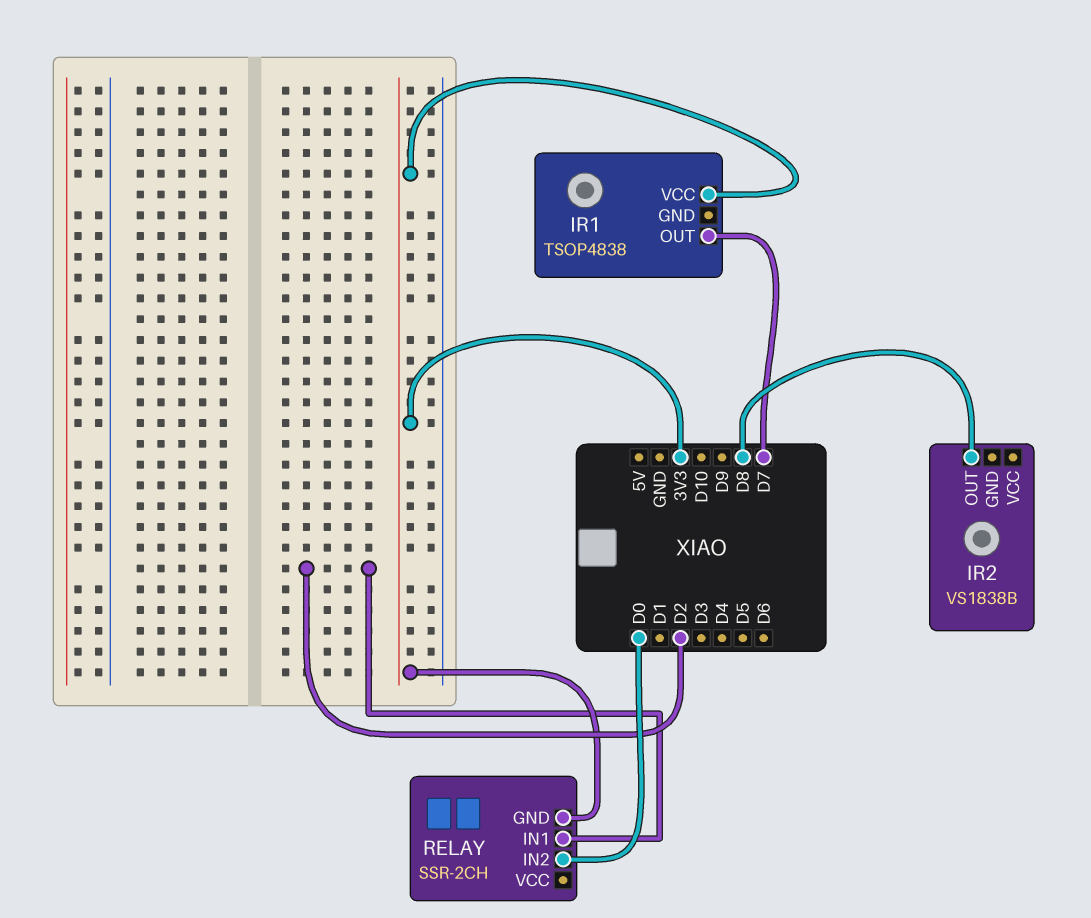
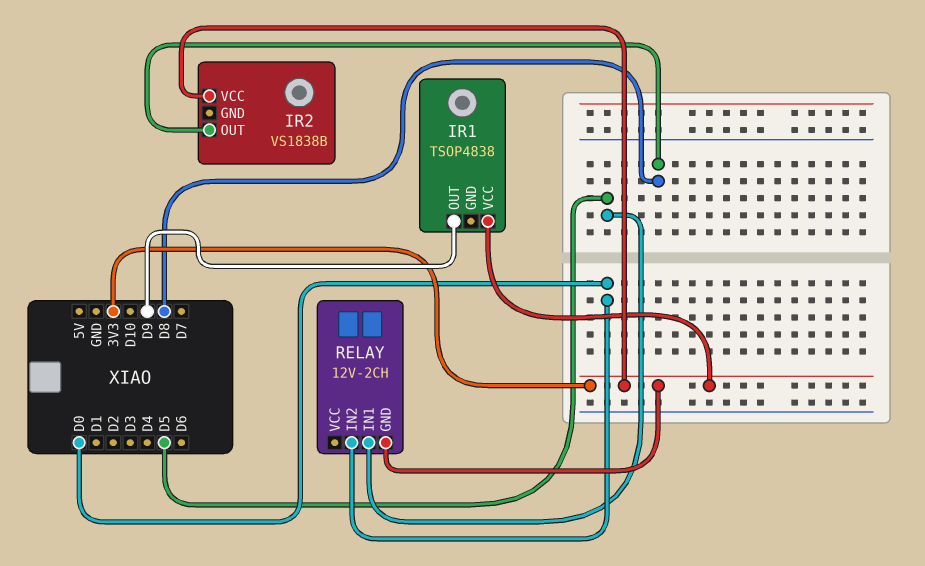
IR1 pin OUT: D7 -> D9
IR2 pin VCC: none -> 3V3
RELAY: SSR-2CH -> 12V-2CH
RELAY pin IN1: D2 -> D5

